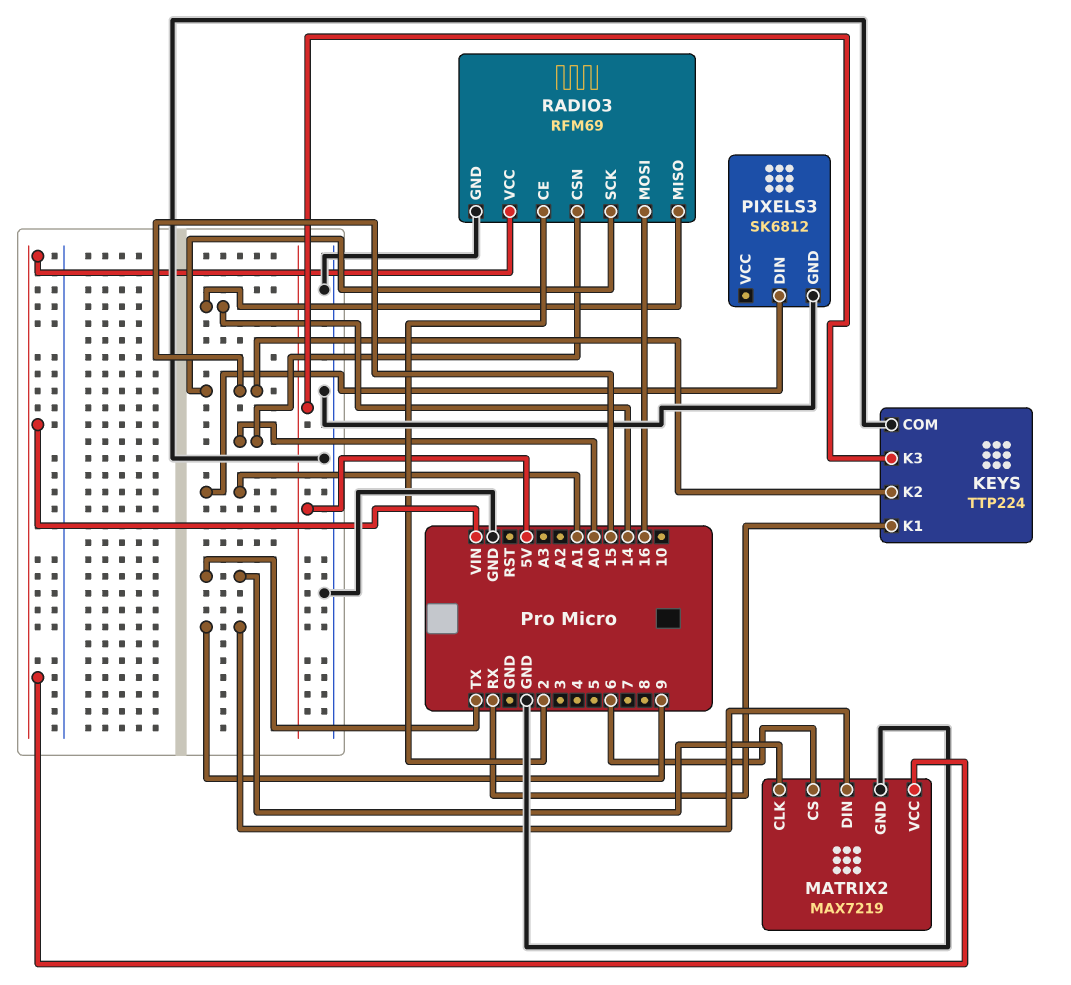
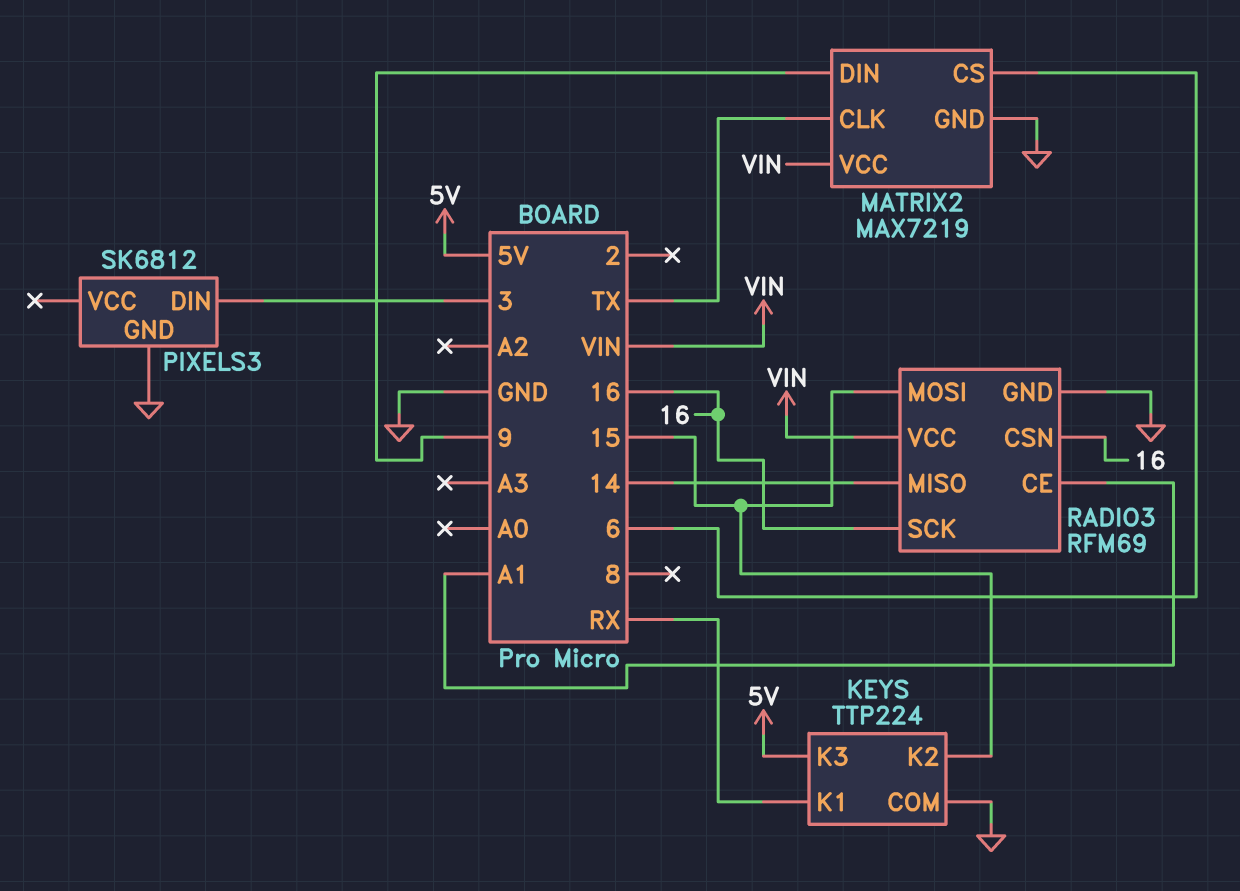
PIXELS3 pin DIN: A1 -> 3
RADIO3 pin CE: 2 -> A1
RADIO3 pin CSN: A0 -> 16
RADIO3 pin MOSI: 16 -> 15
RADIO3 pin SCK: 15 -> 16

